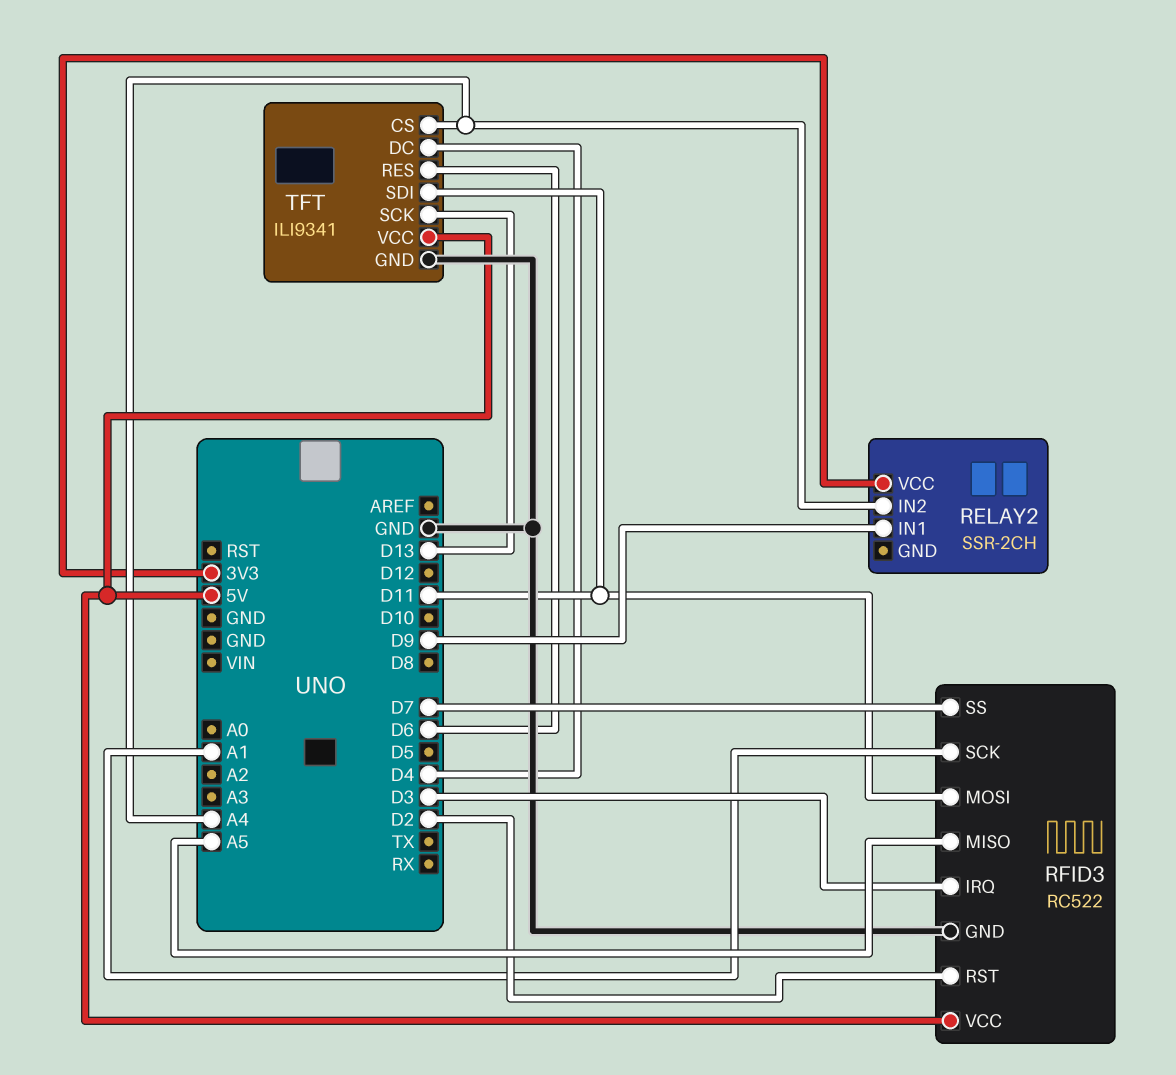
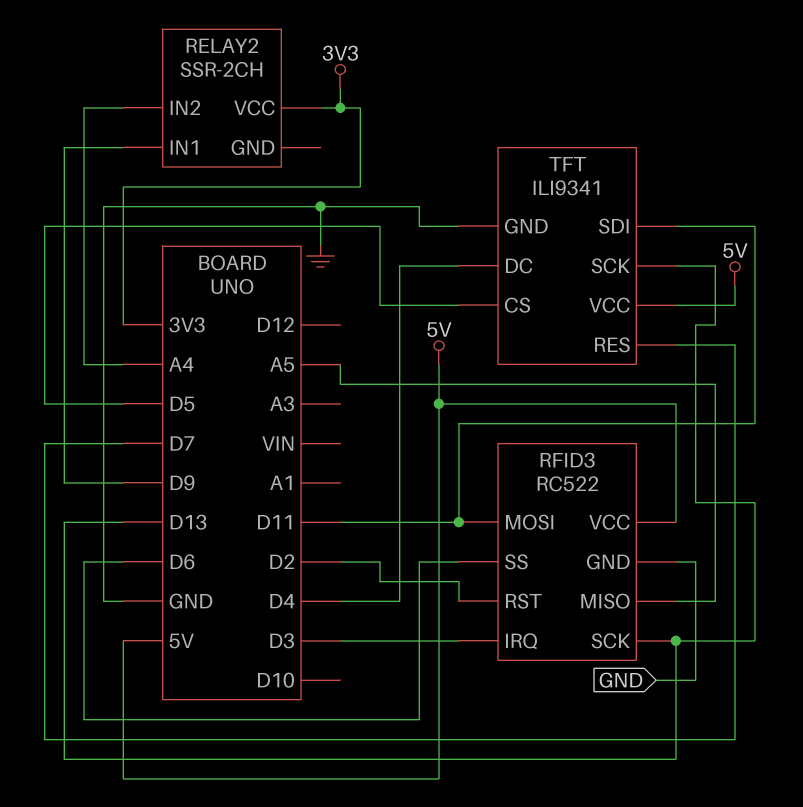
RFID3 pin SCK: A1 -> D13
RFID3 pin SS: D7 -> D6
TFT pin CS: A4 -> D5
TFT pin RES: D6 -> D7

